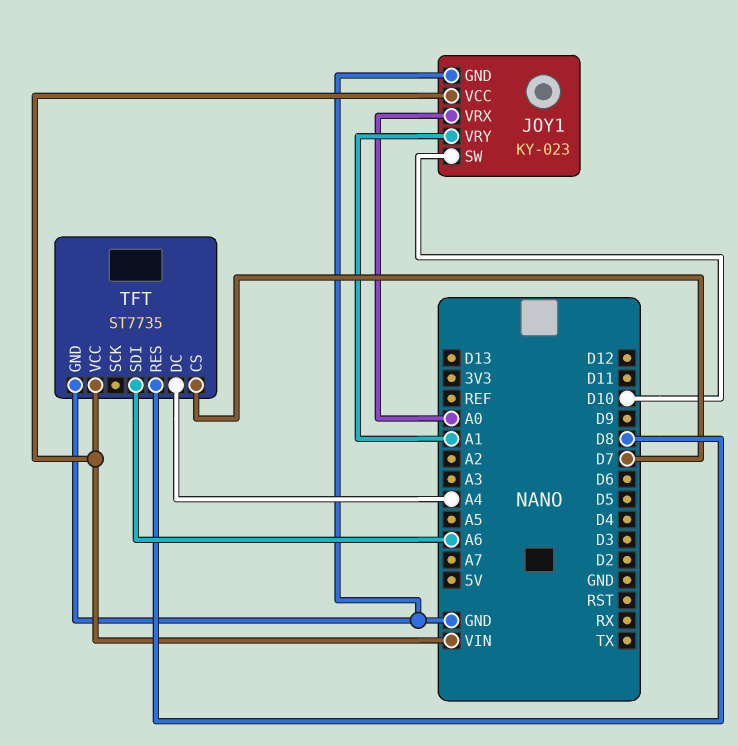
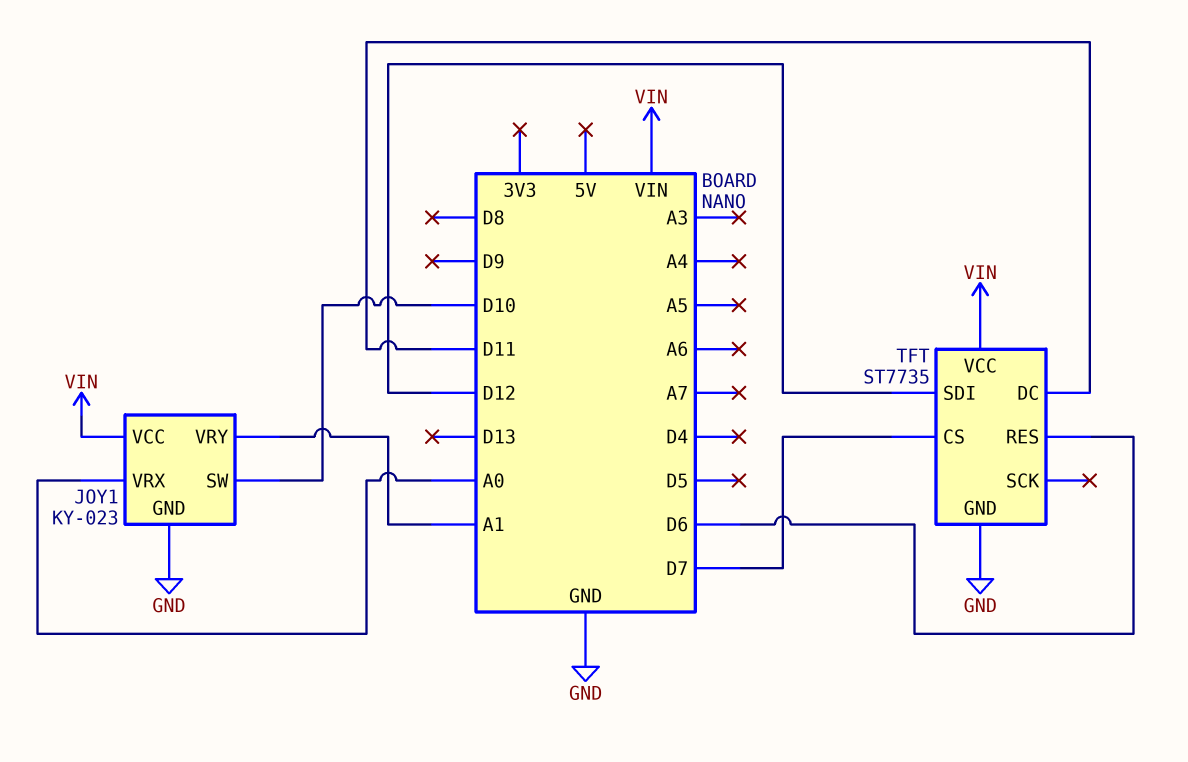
TFT pin DC: A4 -> D11
TFT pin RES: D8 -> D6
TFT pin SDI: A6 -> D12

